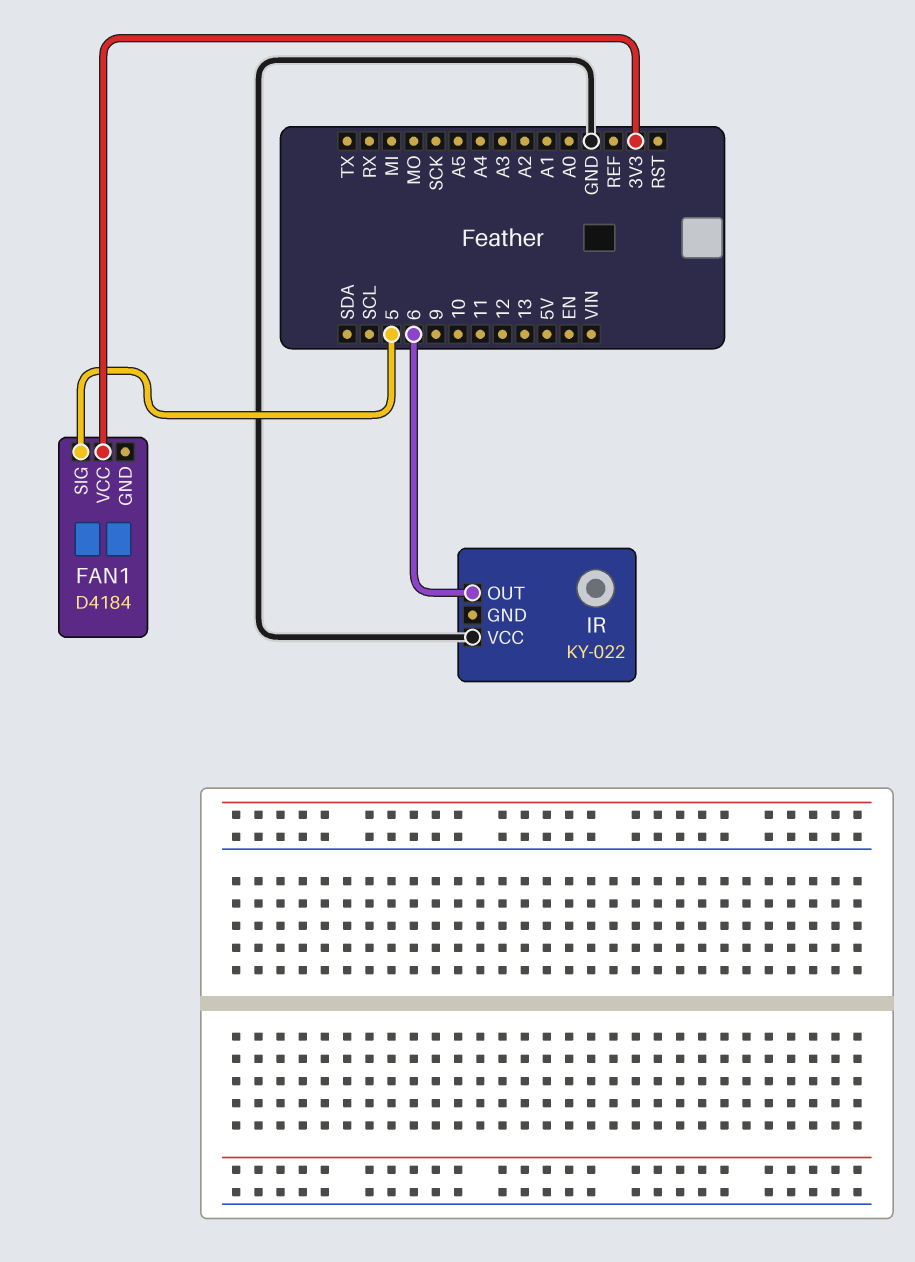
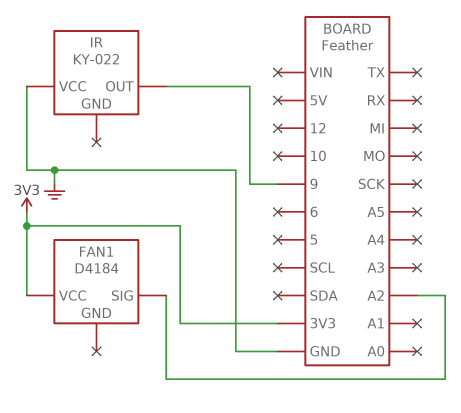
FAN1 pin SIG: 5 -> A2
IR pin OUT: 6 -> 9

